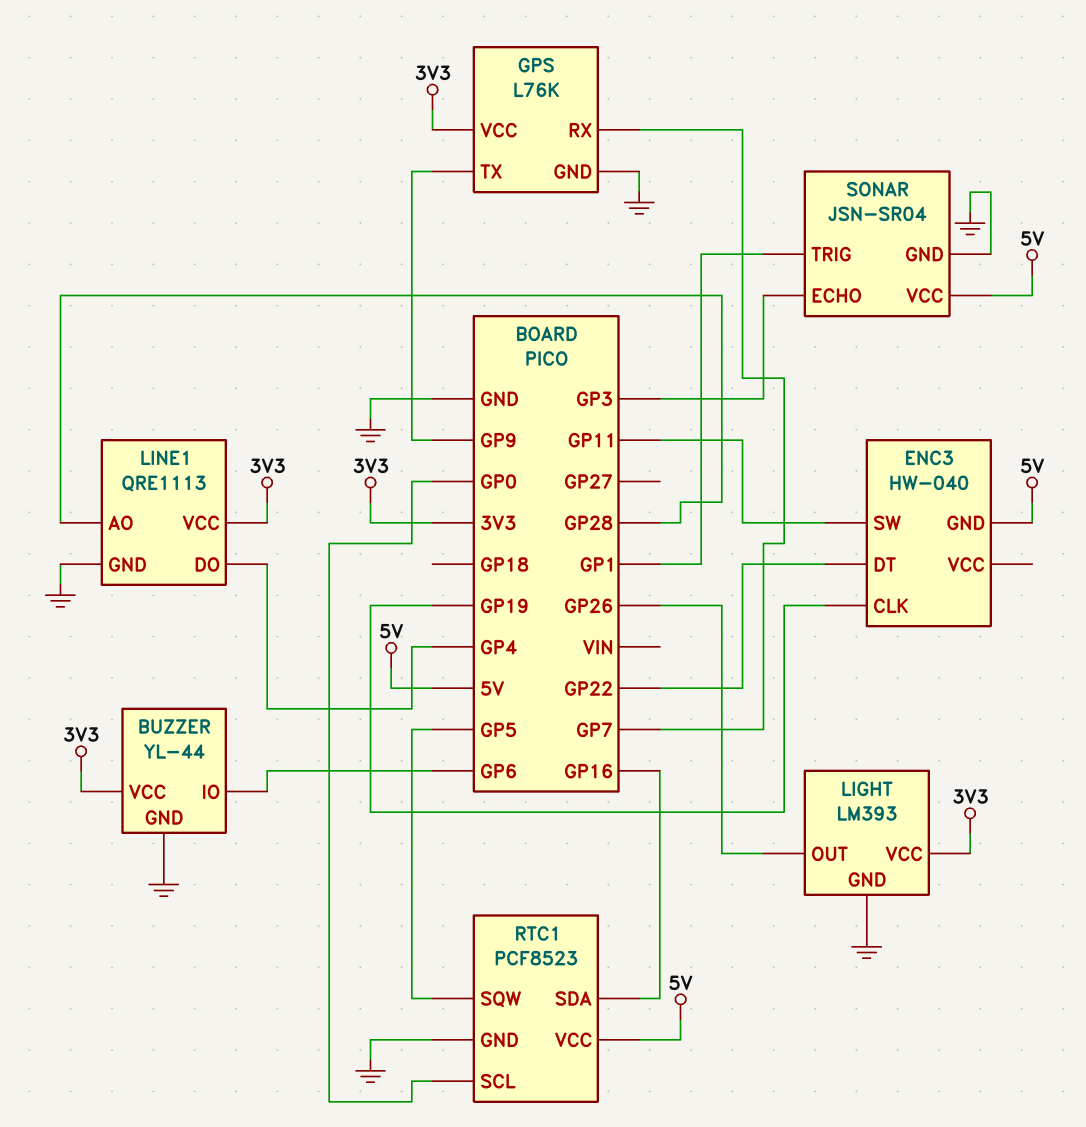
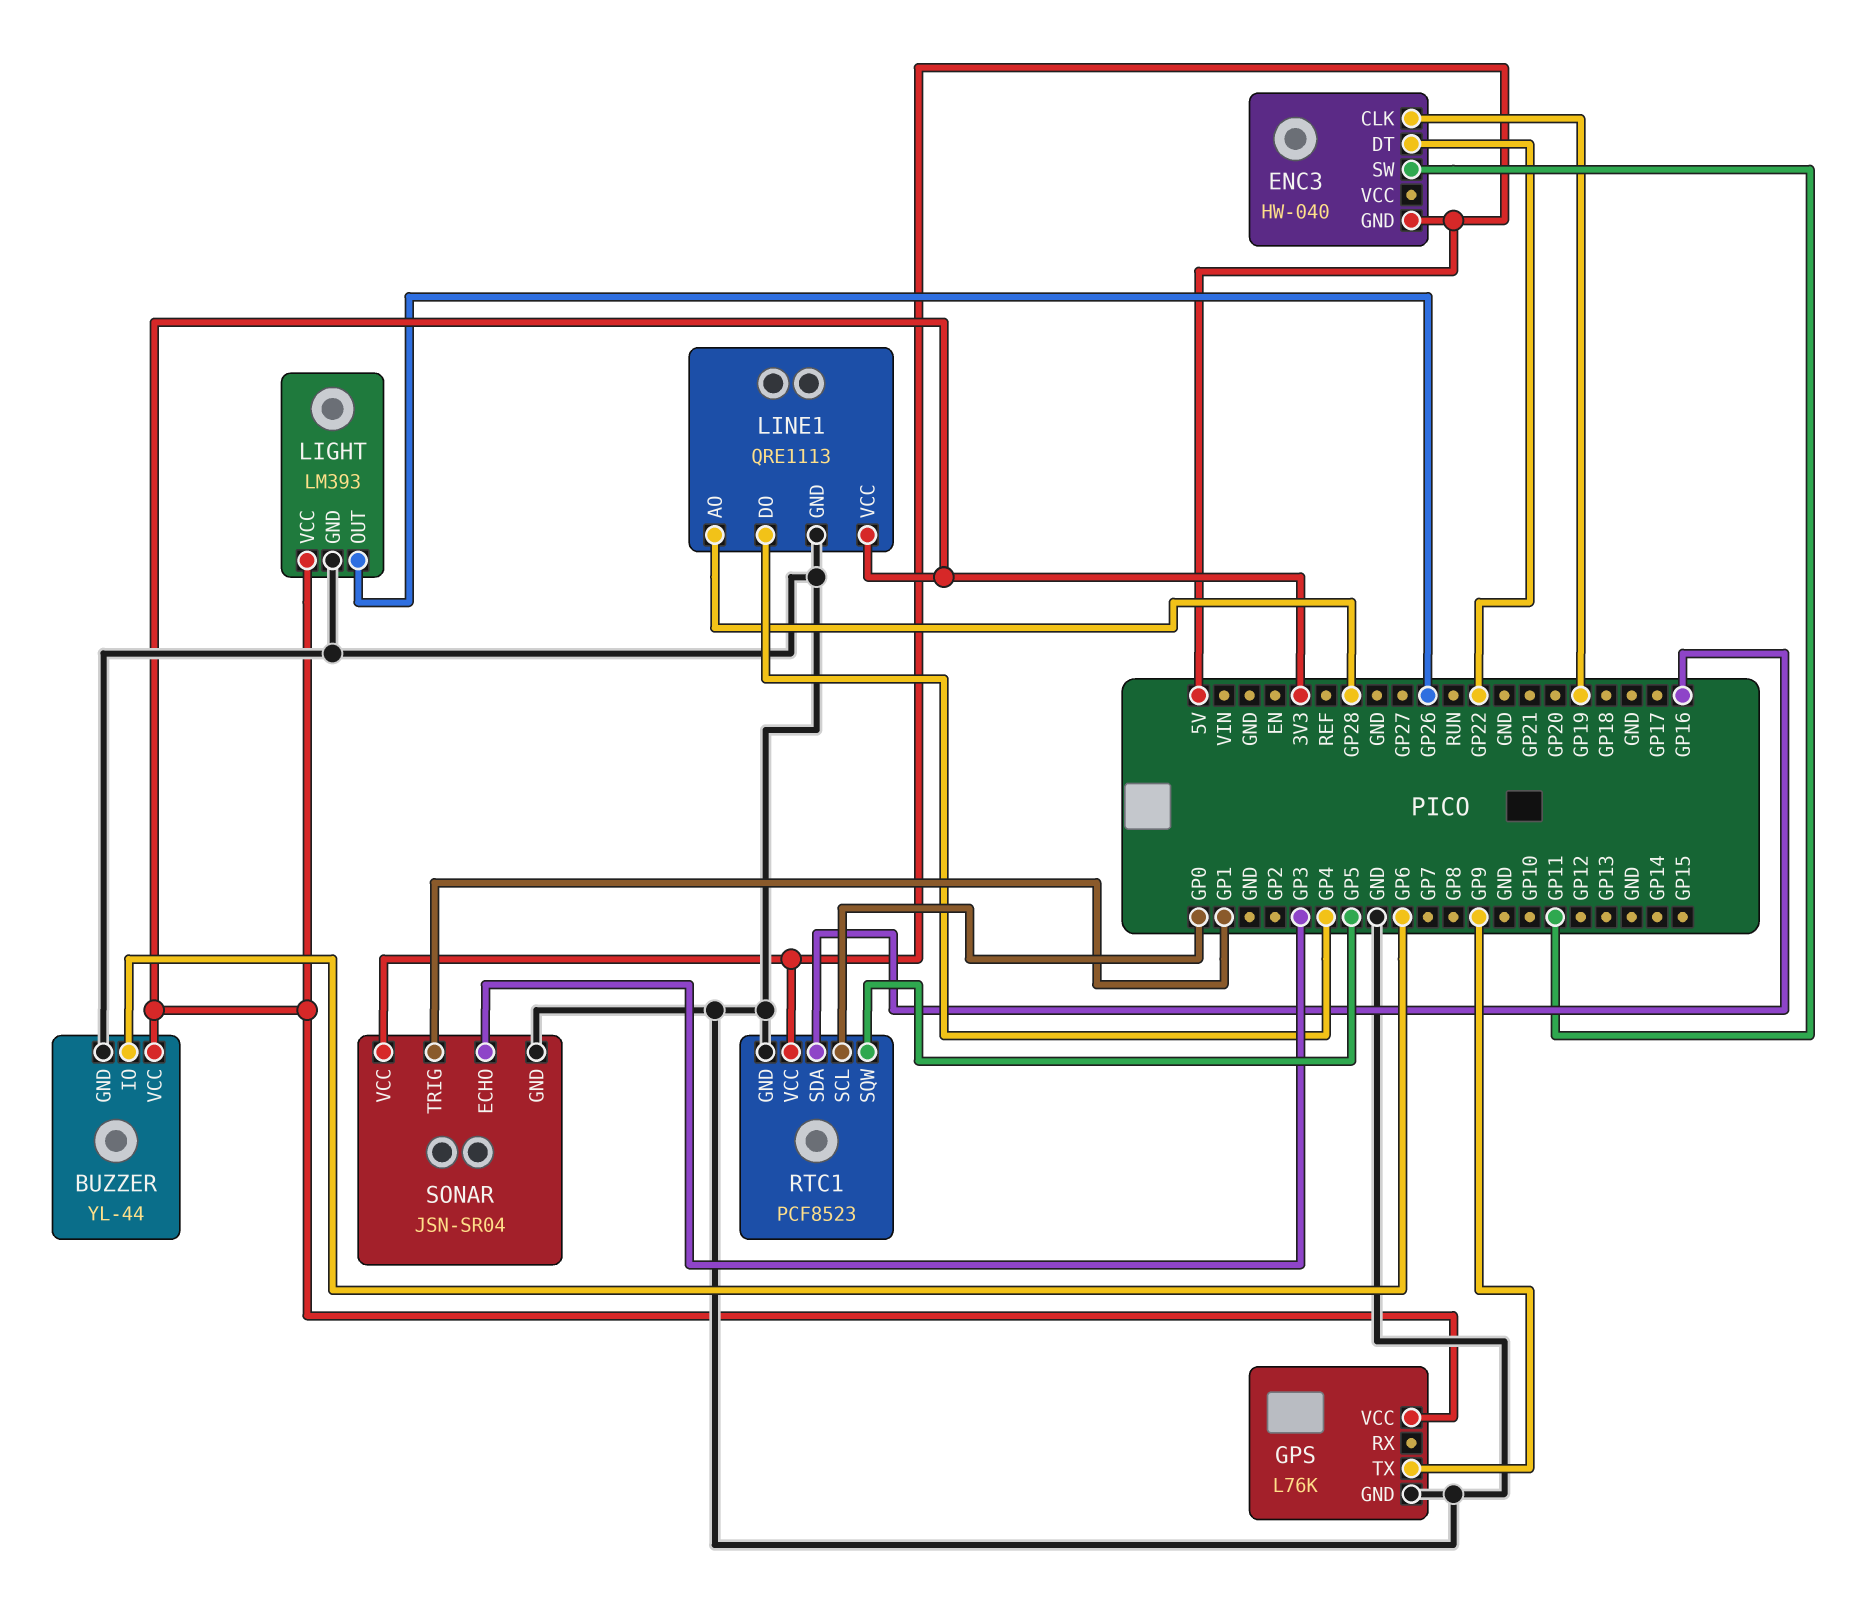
GPS pin RX: GP7 -> none

